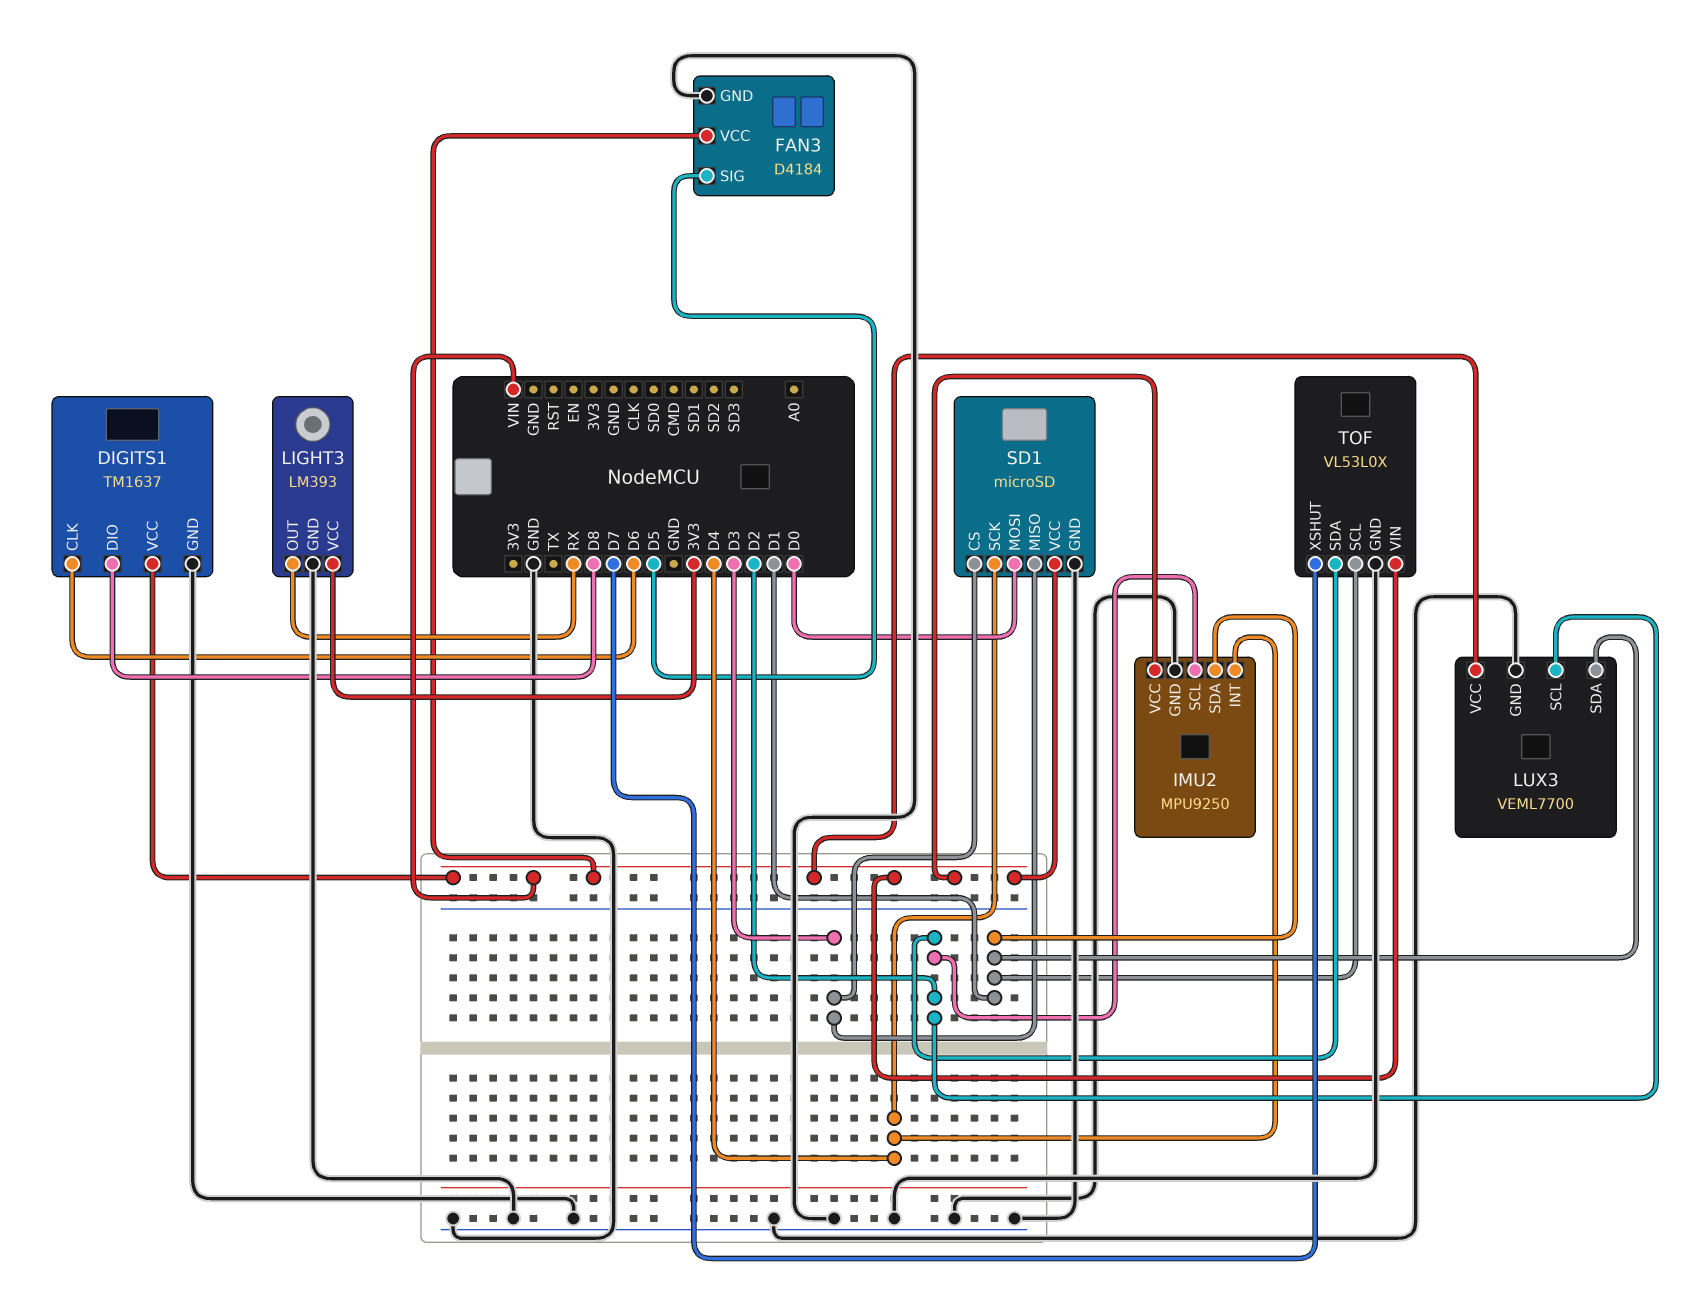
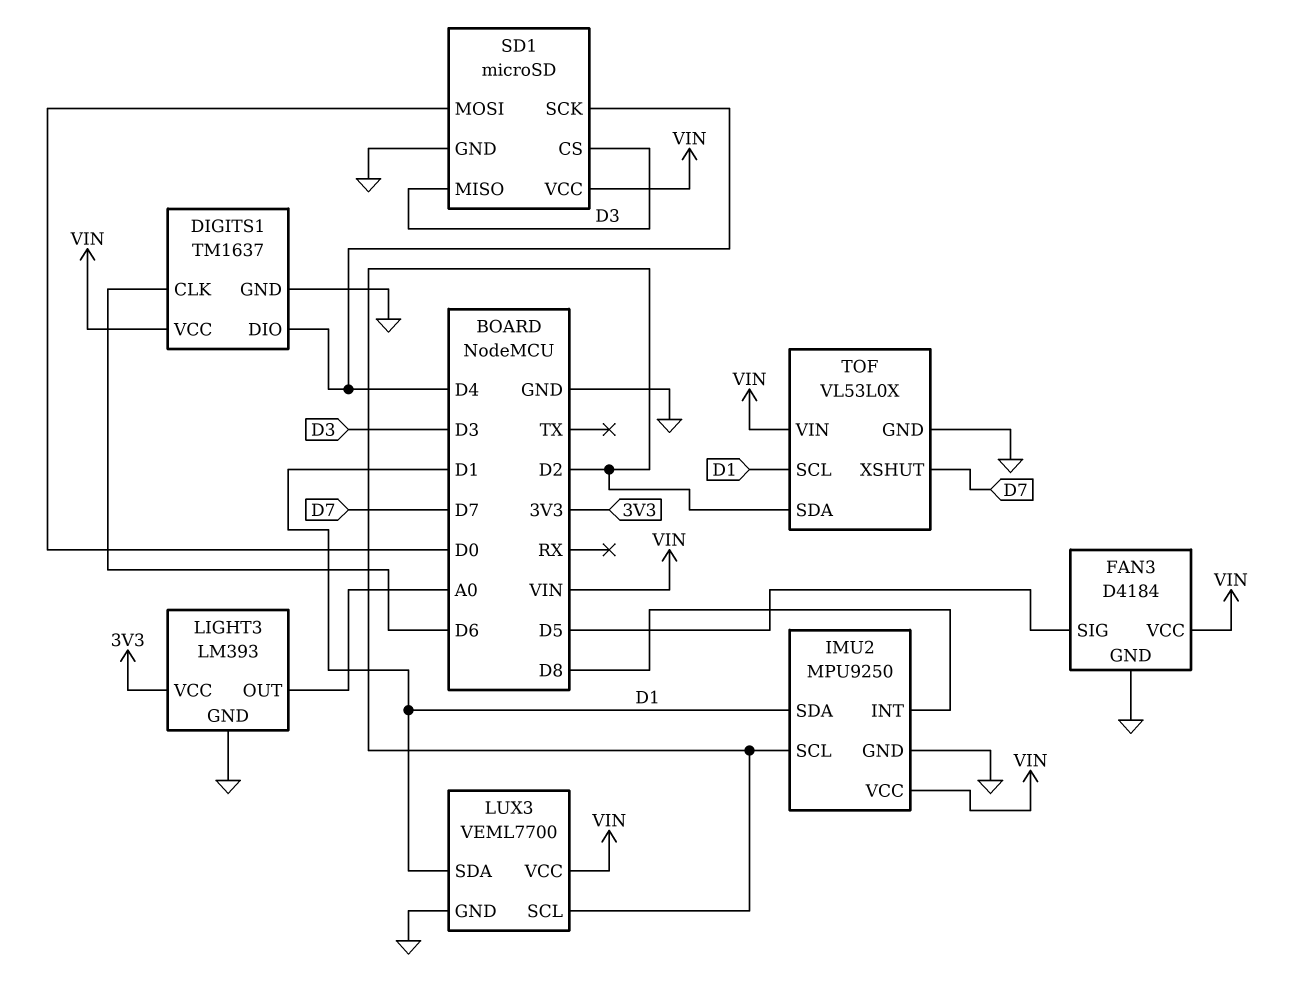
DIGITS1 pin DIO: D8 -> D4
IMU2 pin INT: D4 -> D8
LIGHT3 pin OUT: RX -> A0

